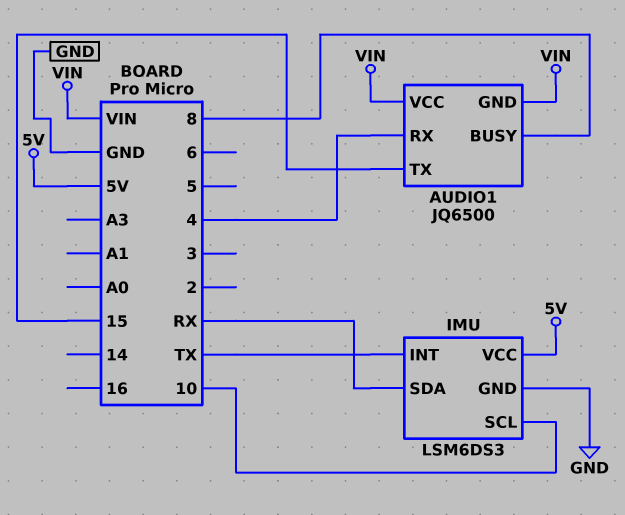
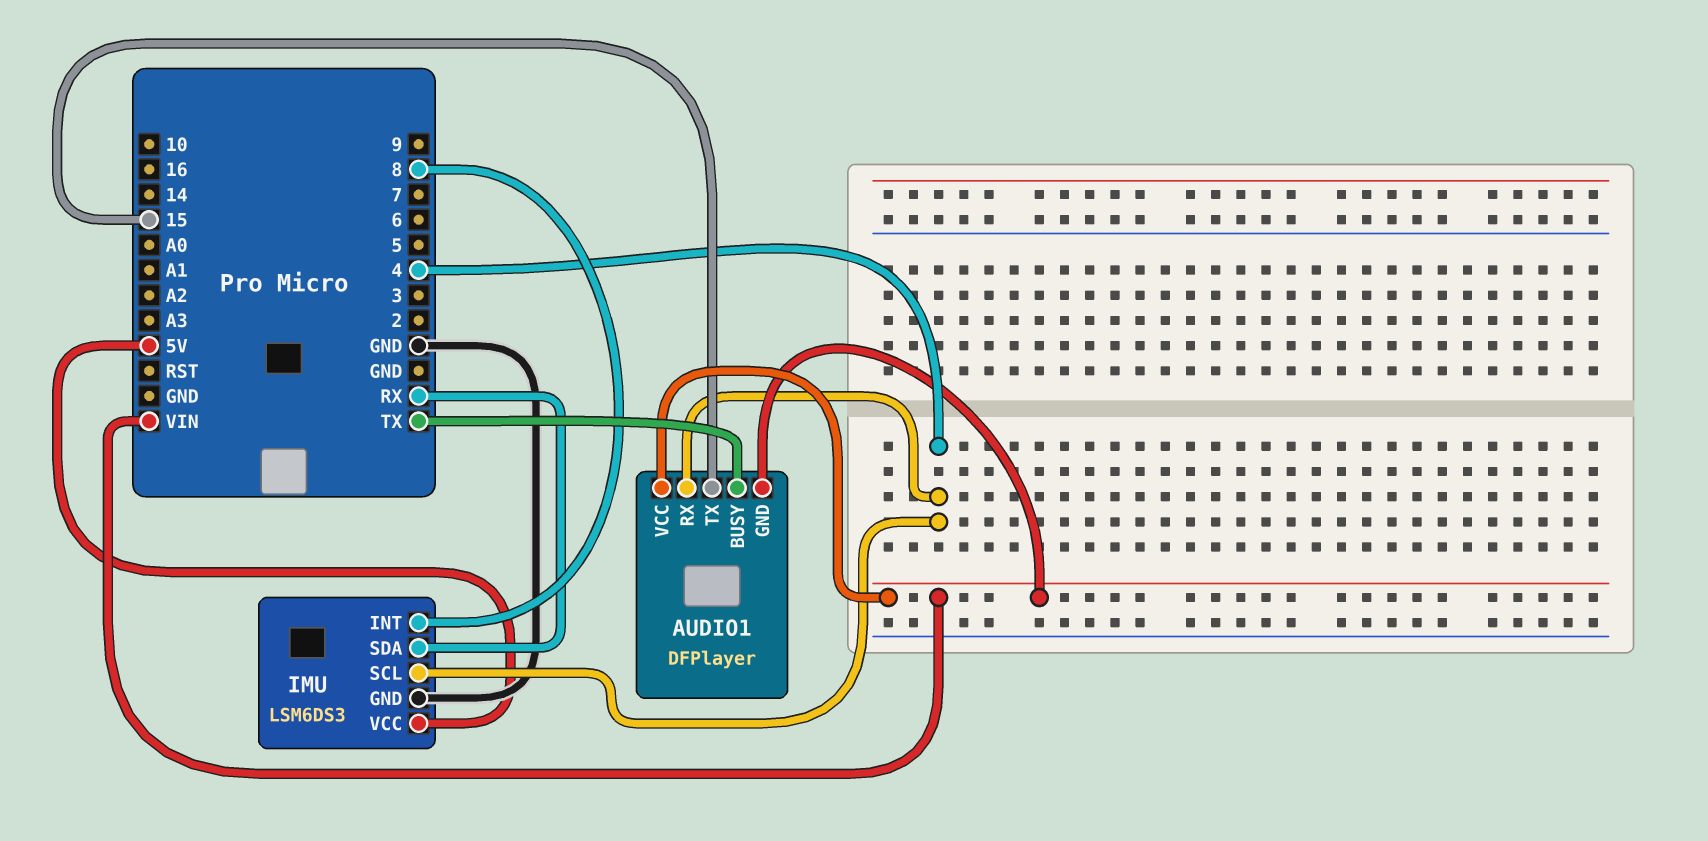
AUDIO1: JQ6500 -> DFPlayer
AUDIO1 pin BUSY: 8 -> TX
IMU pin INT: TX -> 8
IMU pin SCL: 10 -> 4

